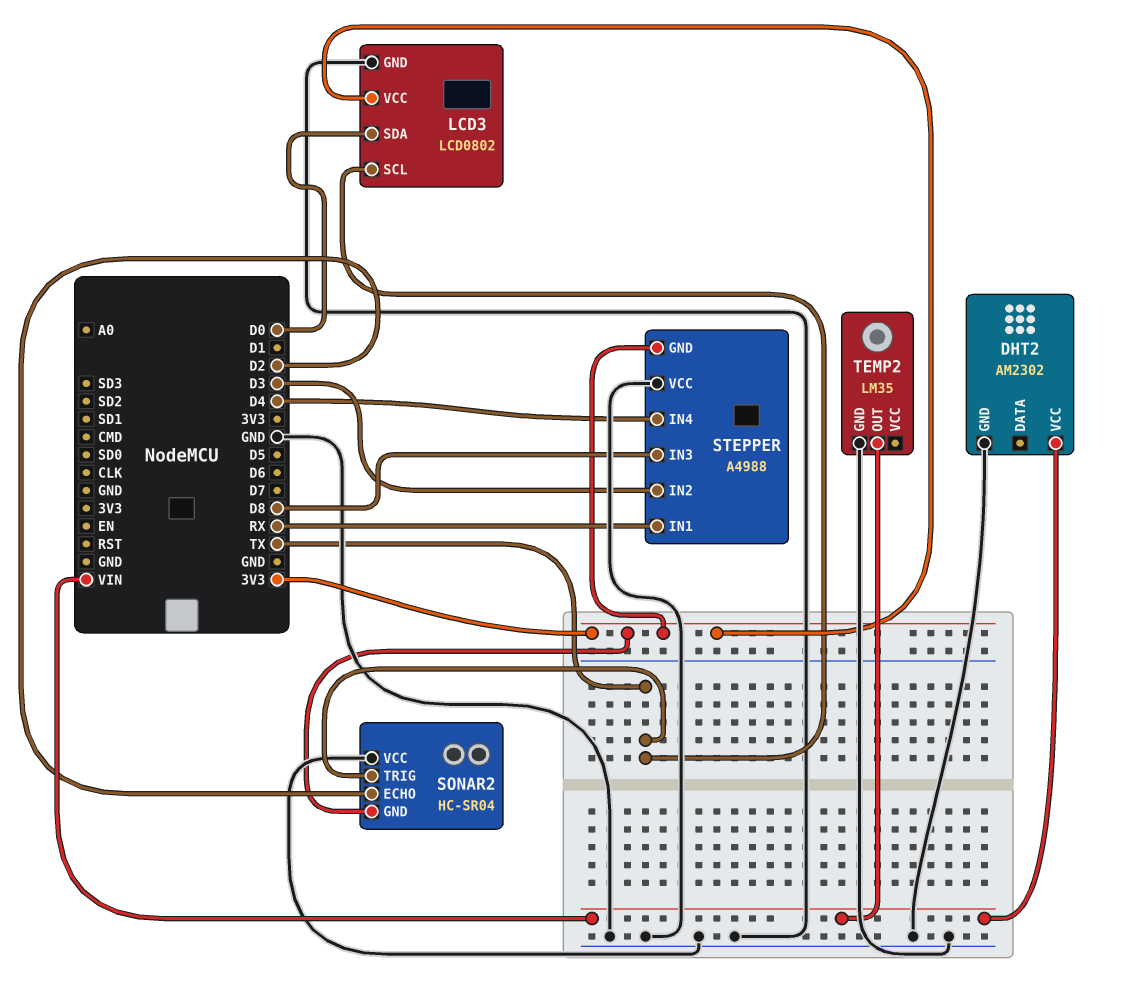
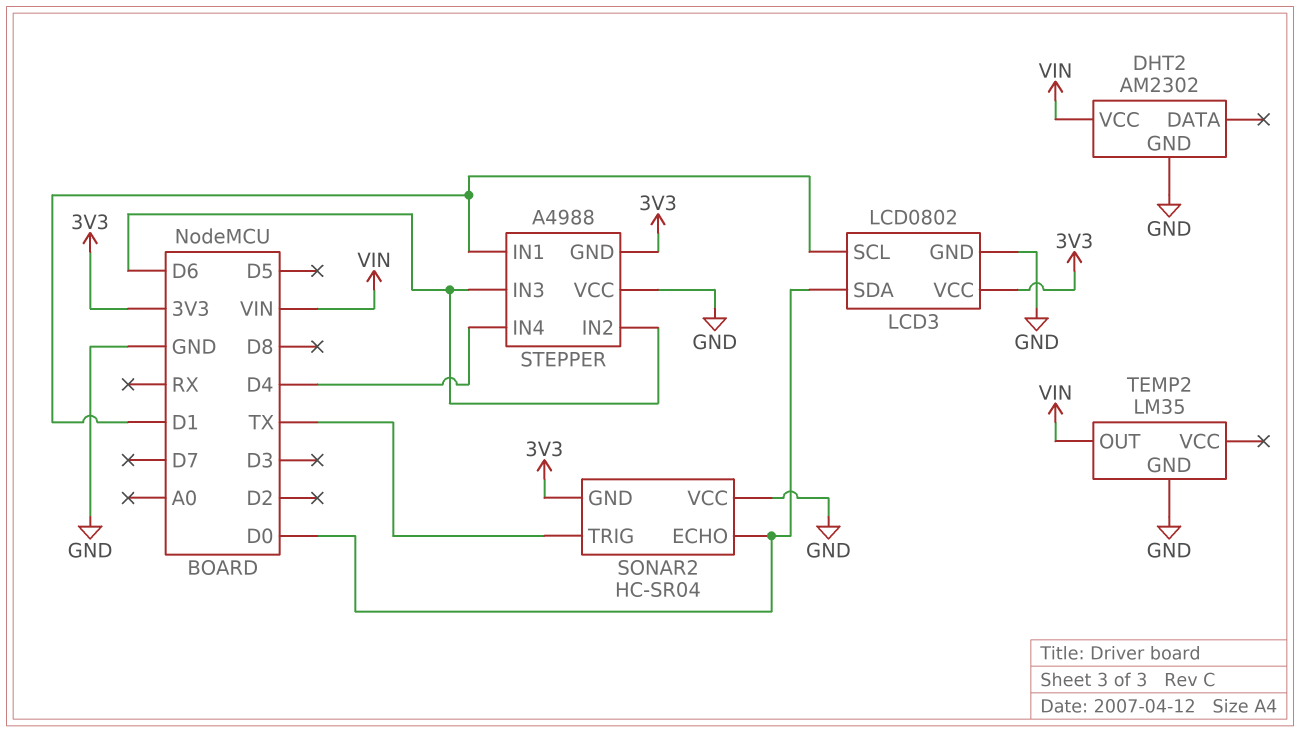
LCD3 pin SCL: TX -> D1
SONAR2 pin ECHO: D2 -> D0
STEPPER pin IN1: RX -> D1
STEPPER pin IN2: D3 -> D6
STEPPER pin IN3: D8 -> D6

